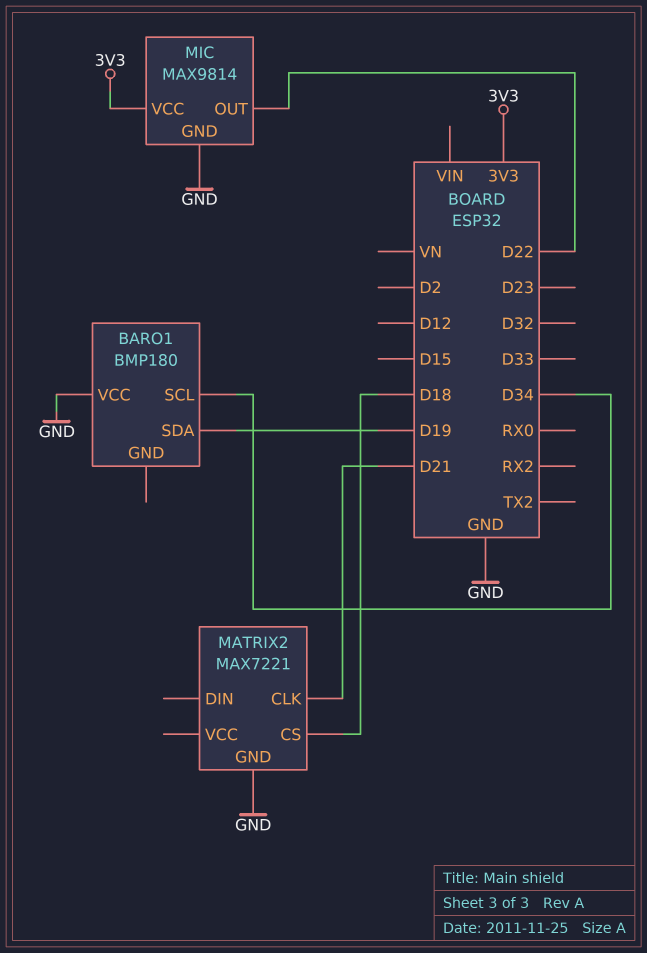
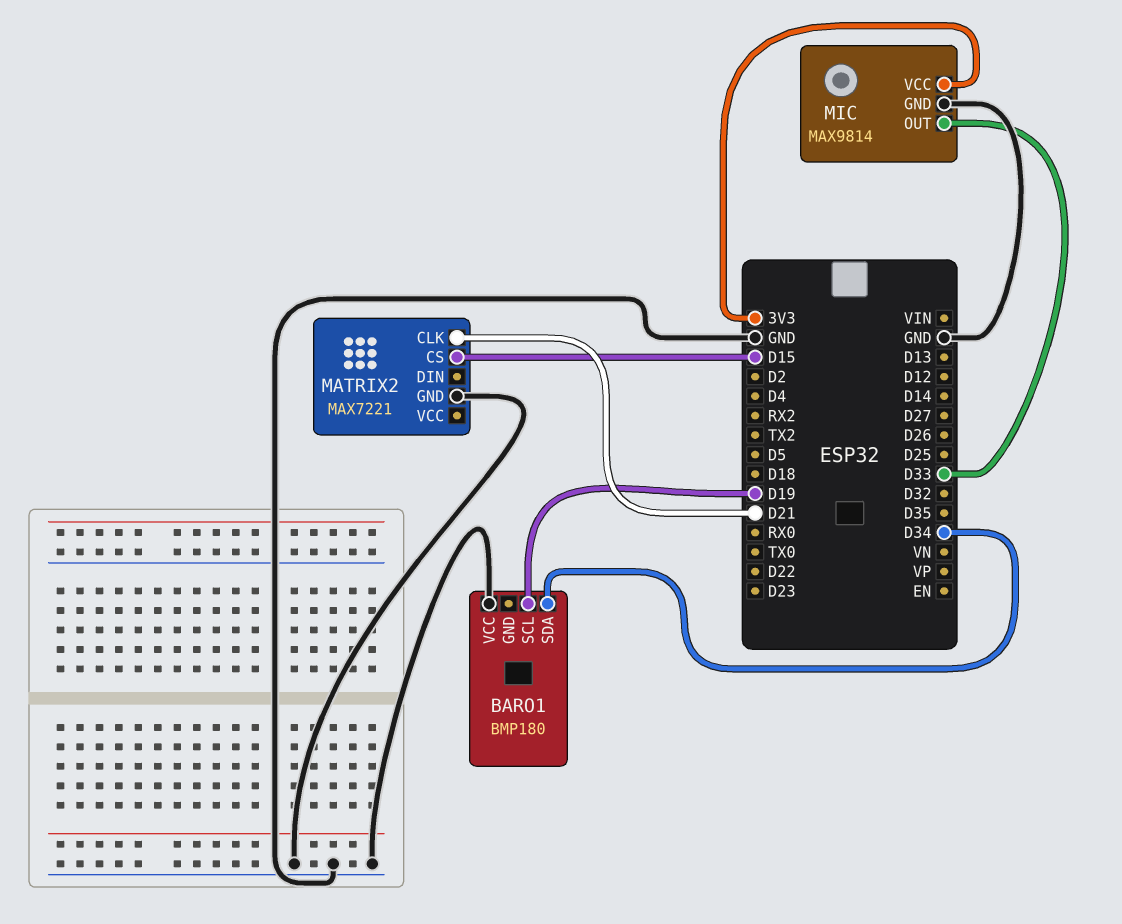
BARO1 pin SCL: D34 -> D19
BARO1 pin SDA: D19 -> D34
MATRIX2 pin CS: D18 -> D15
MIC pin OUT: D22 -> D33

